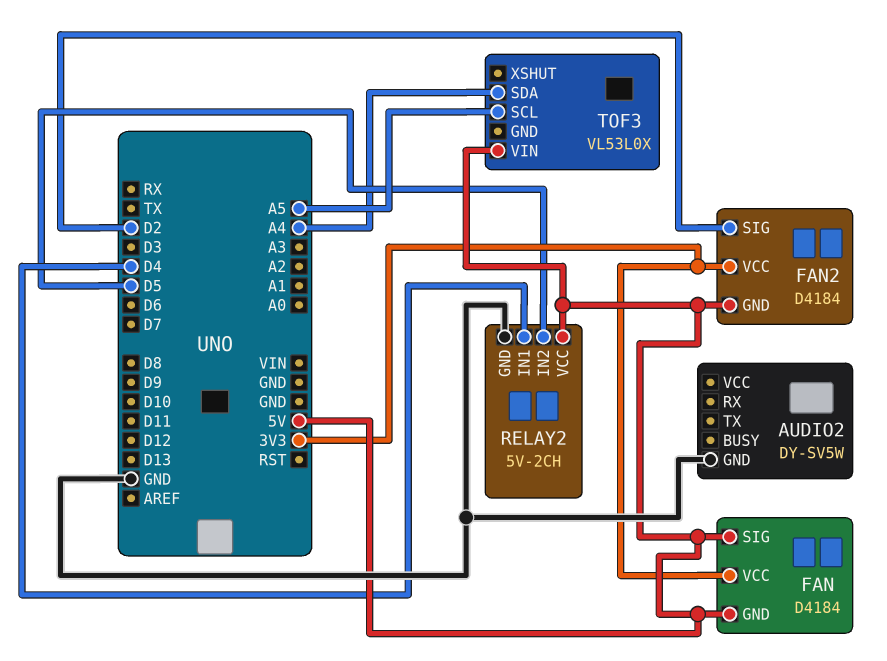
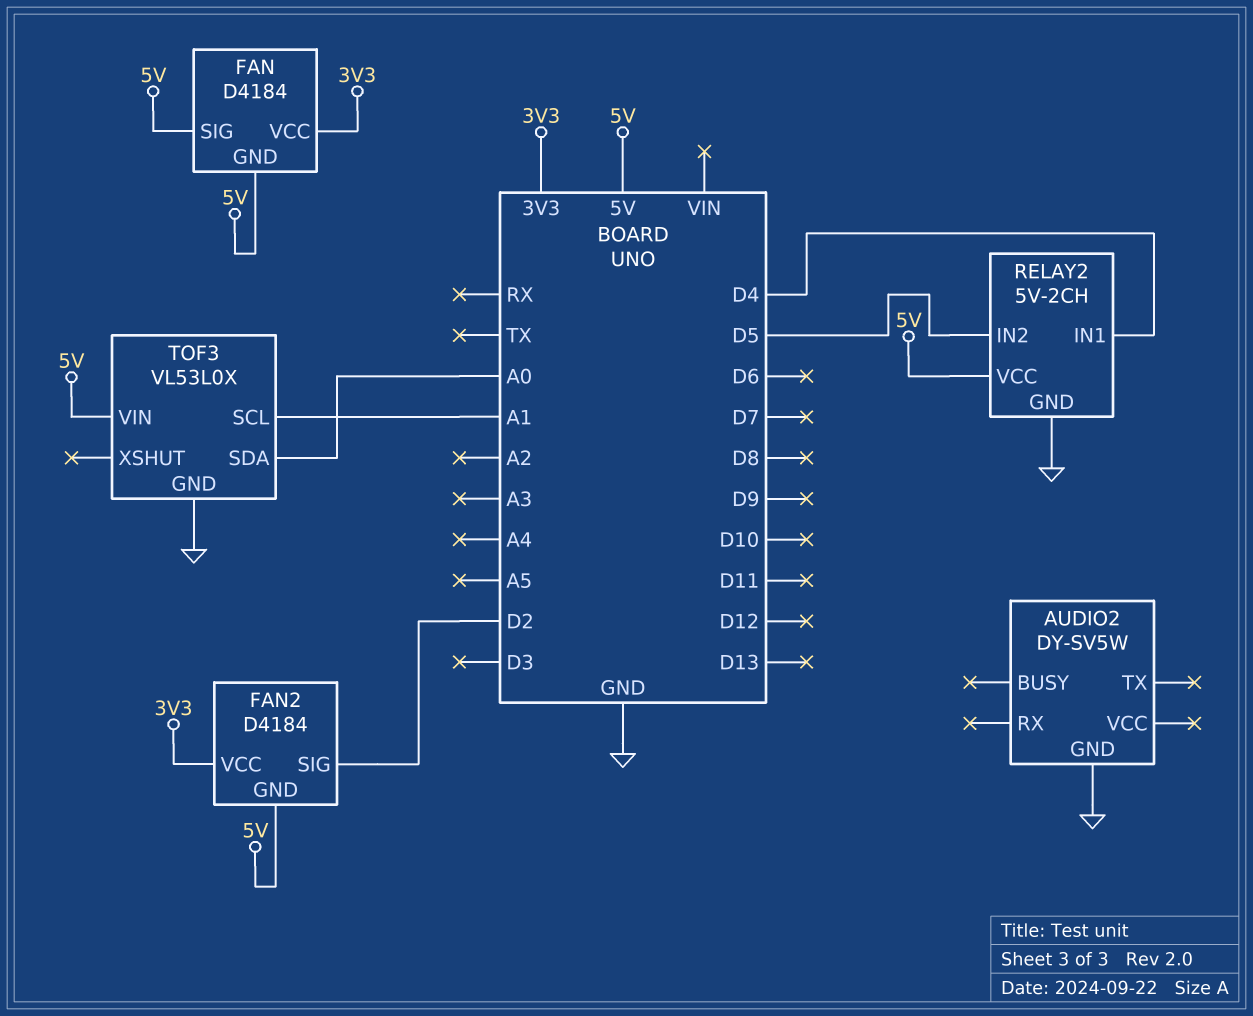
TOF3 pin GND: none -> GND
TOF3 pin SCL: A5 -> A1
TOF3 pin SDA: A4 -> A0

